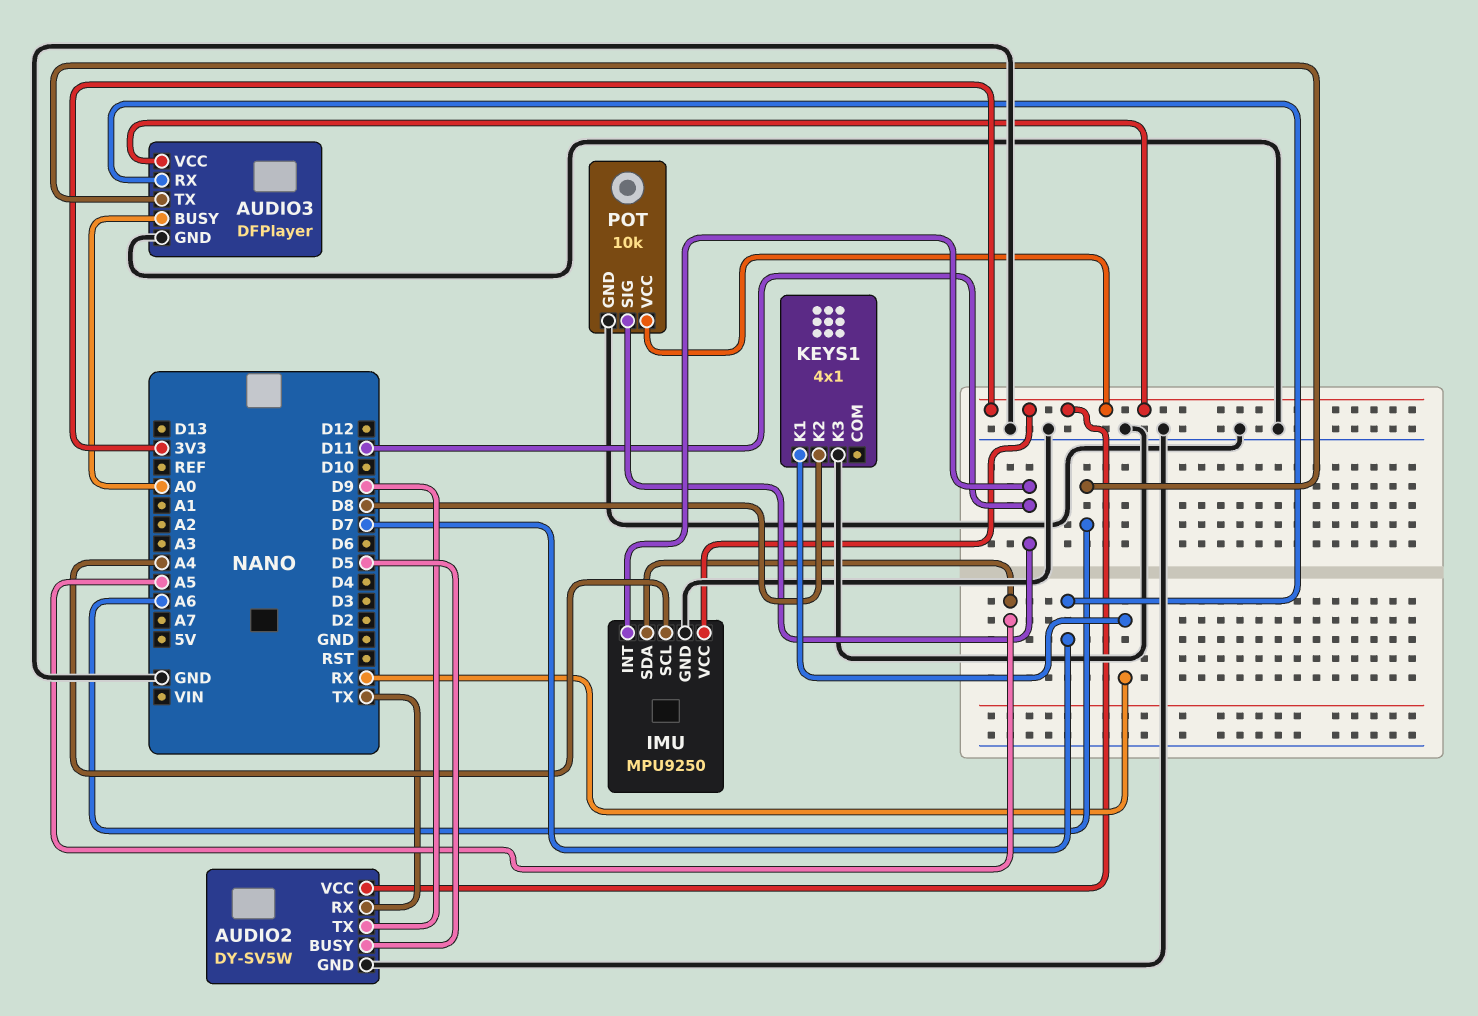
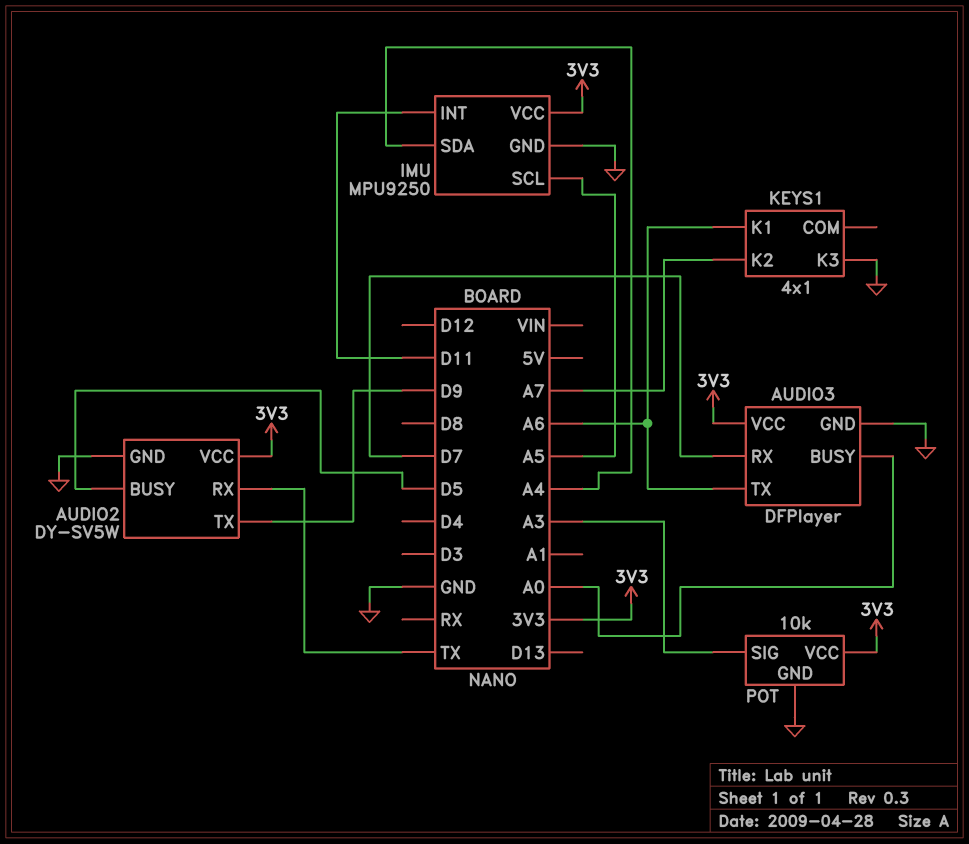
IMU pin SCL: A4 -> A5
IMU pin SDA: A5 -> A4
KEYS1 pin K1: RX -> A6
KEYS1 pin K2: D8 -> A7
POT pin SIG: D11 -> A3

